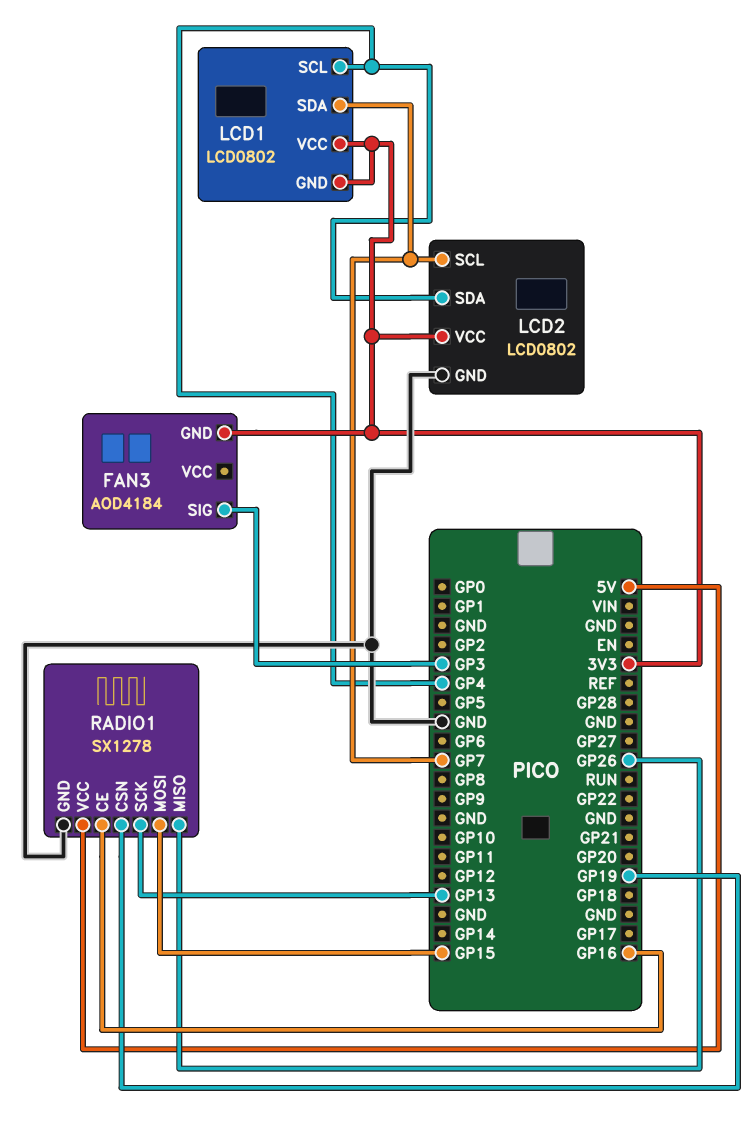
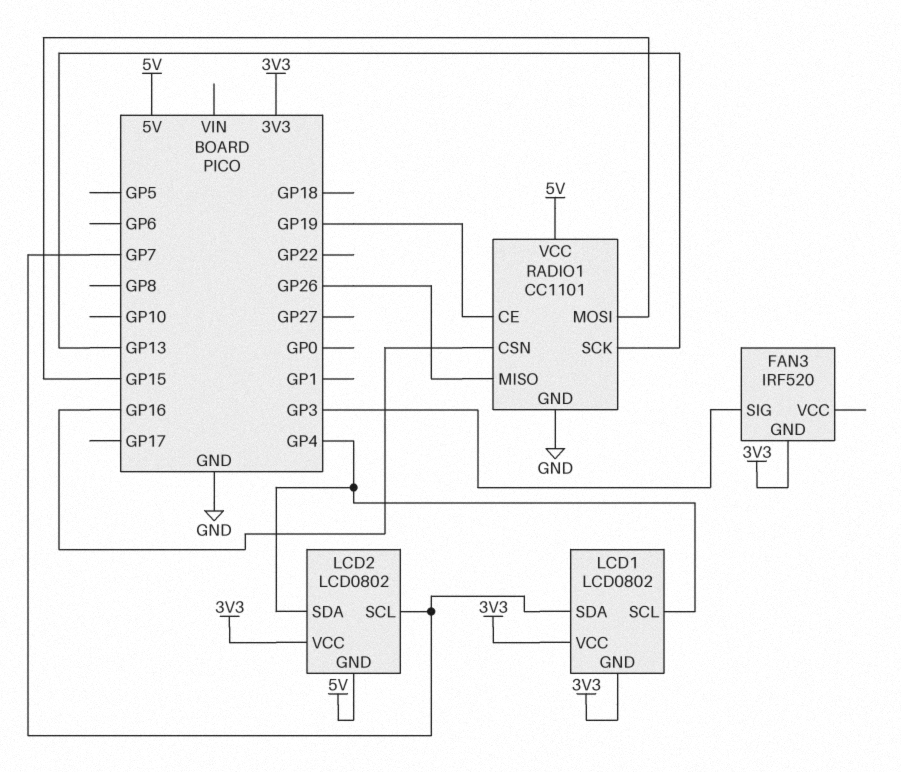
FAN3: AOD4184 -> IRF520
LCD2 pin GND: GND -> 5V
RADIO1: SX1278 -> CC1101
RADIO1 pin CE: GP16 -> GP19
RADIO1 pin CSN: GP19 -> GP16

